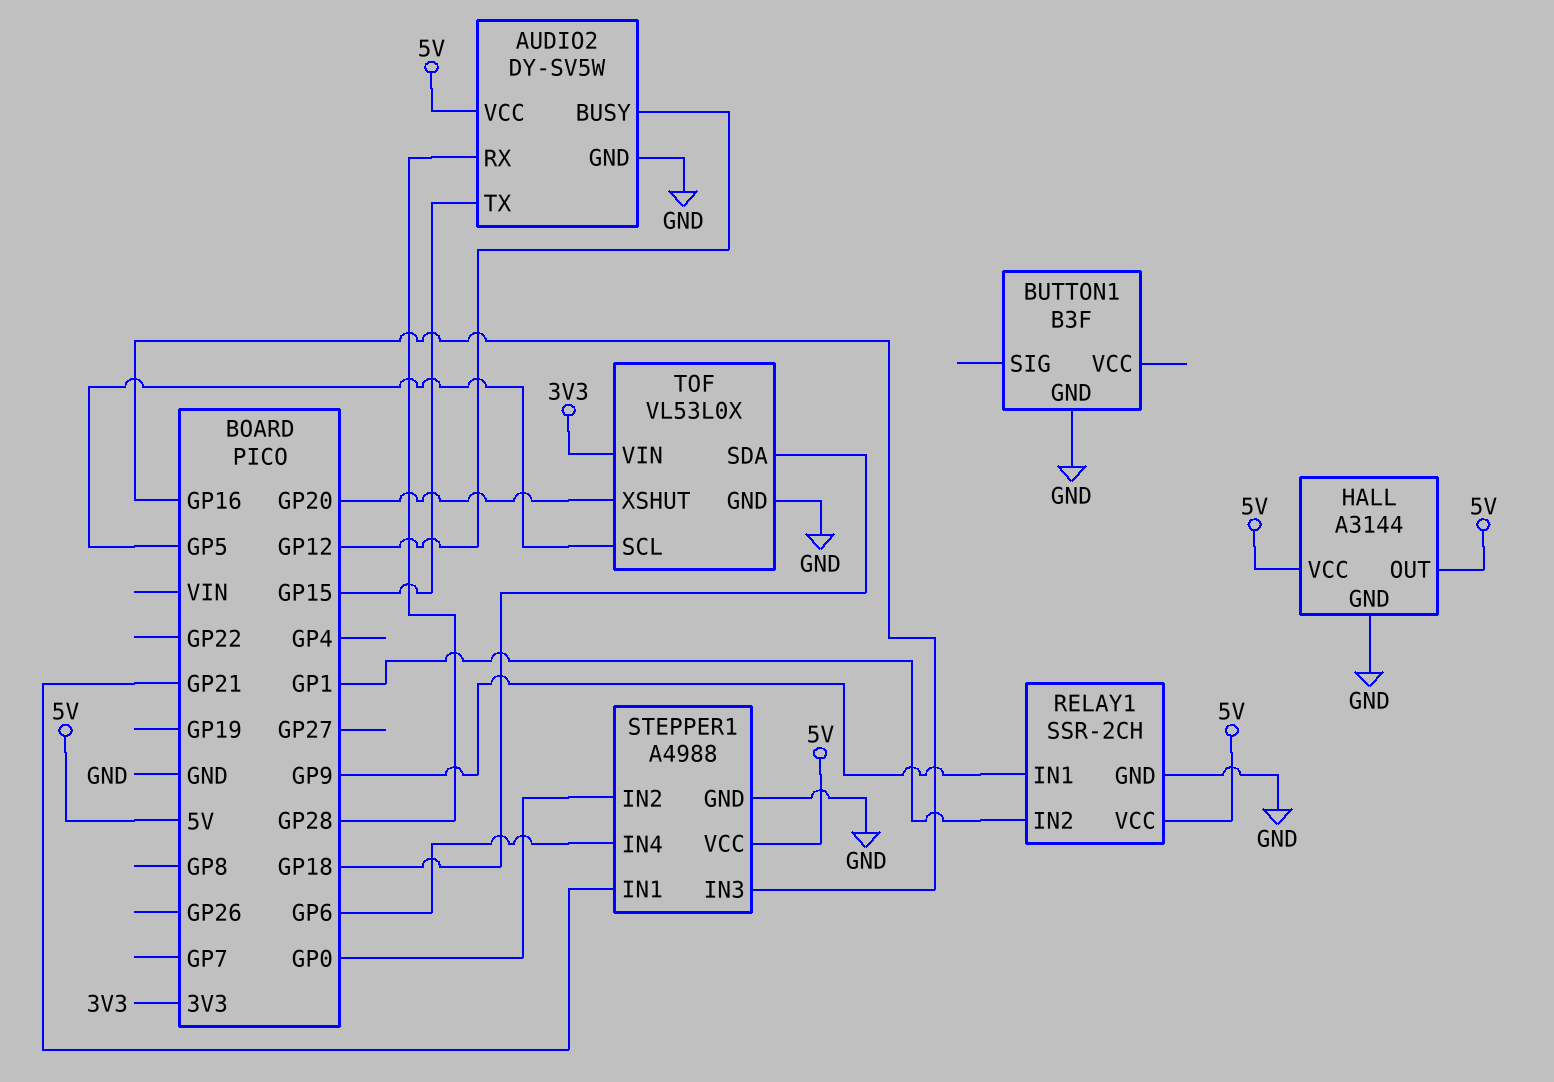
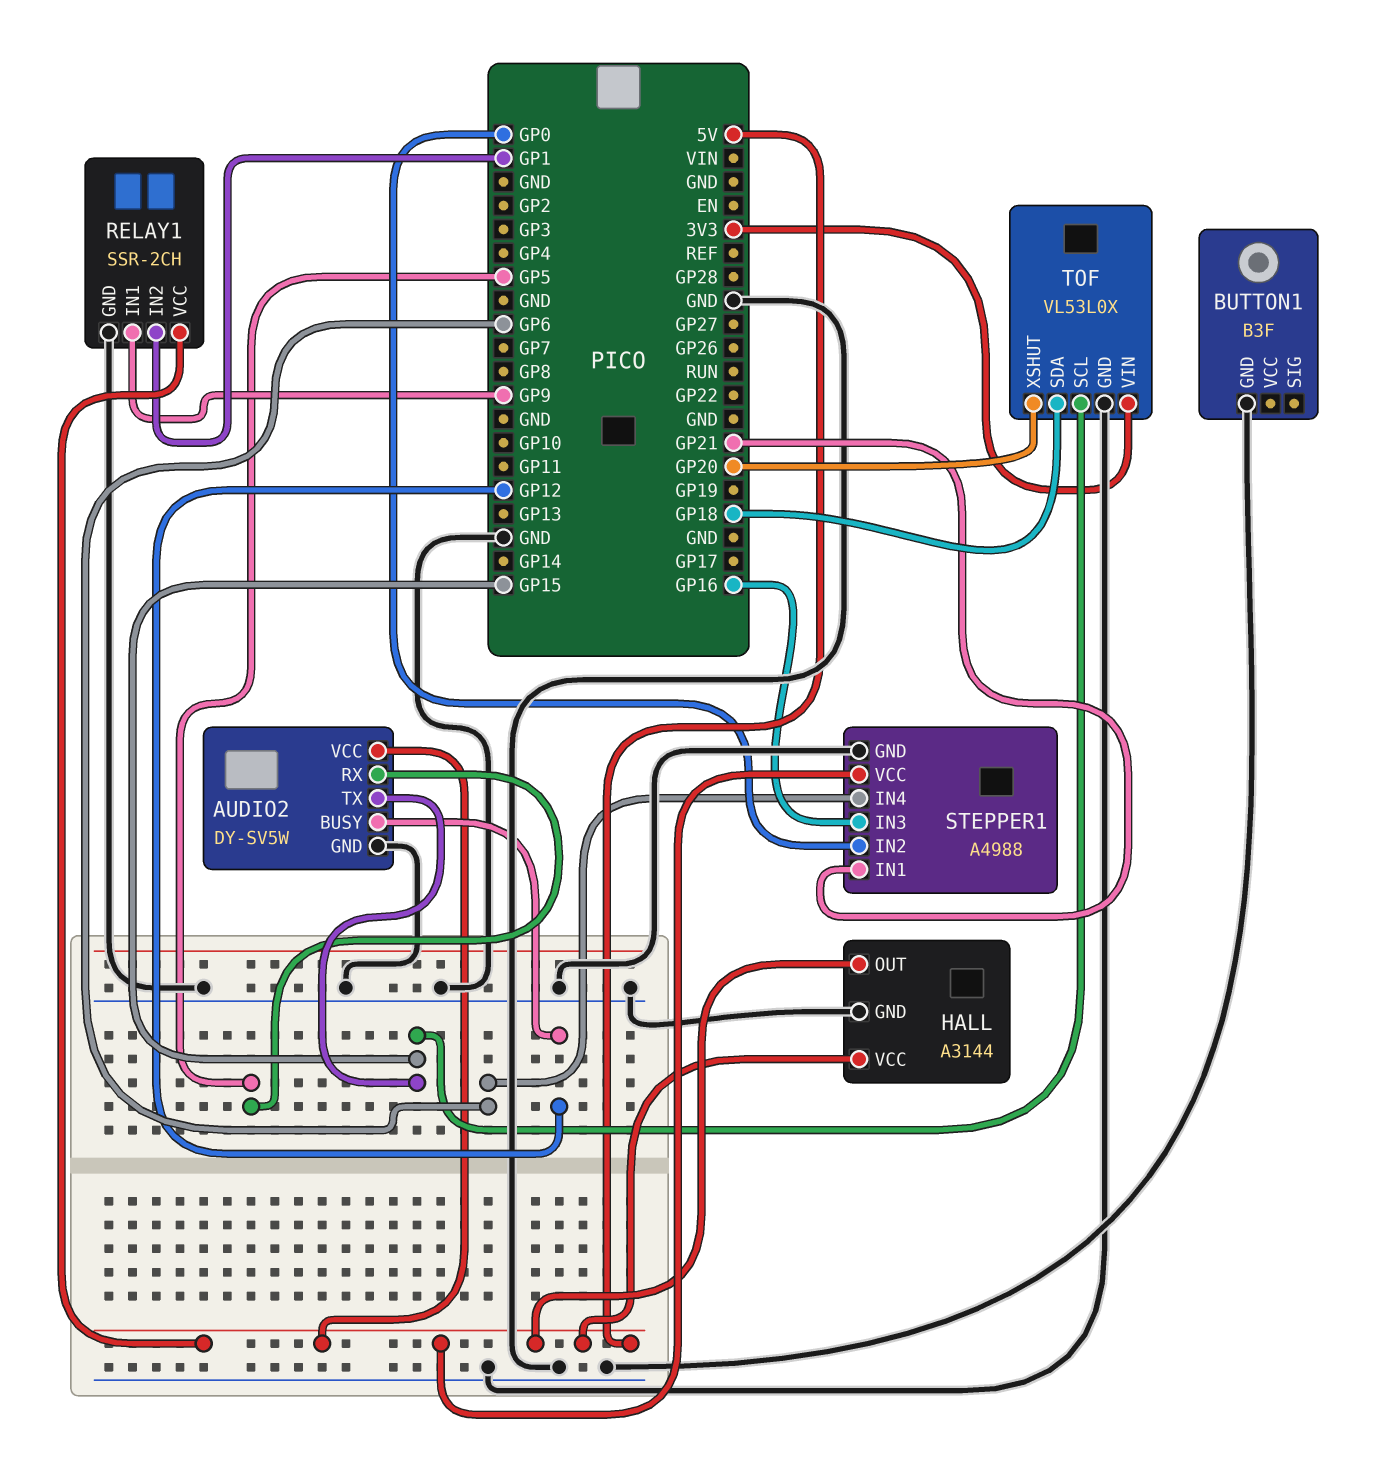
AUDIO2 pin RX: GP28 -> GP5
TOF pin SCL: GP5 -> GP15

